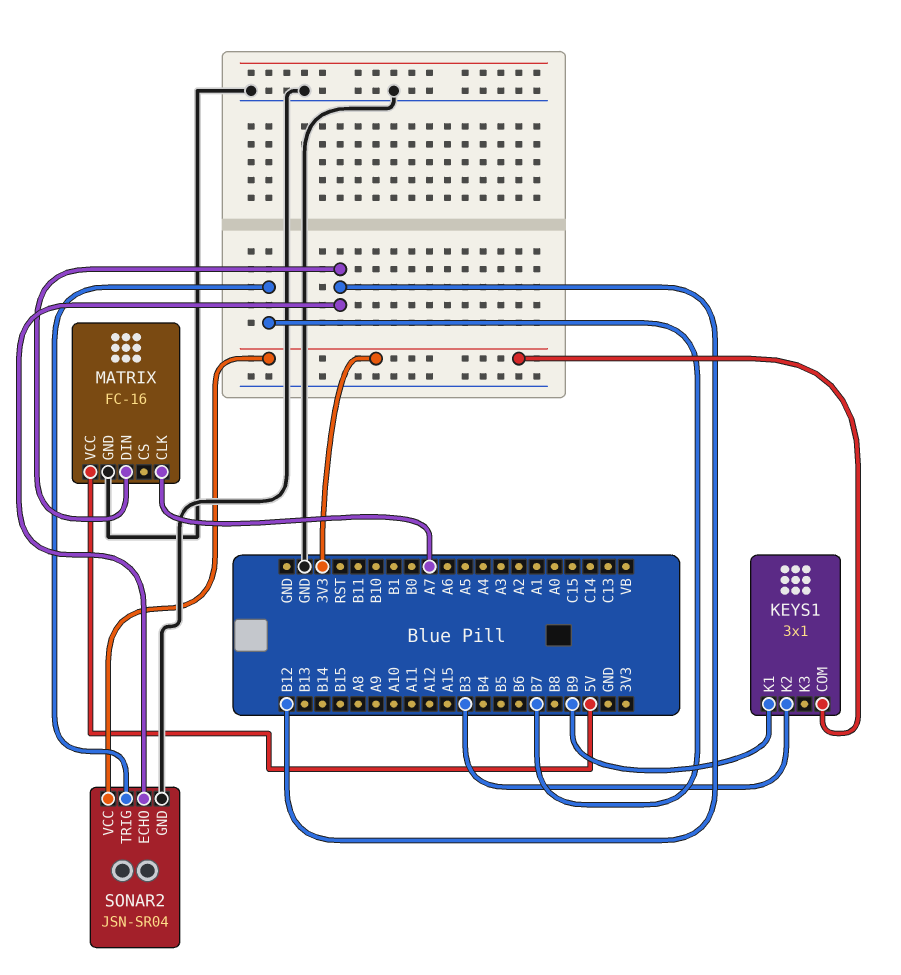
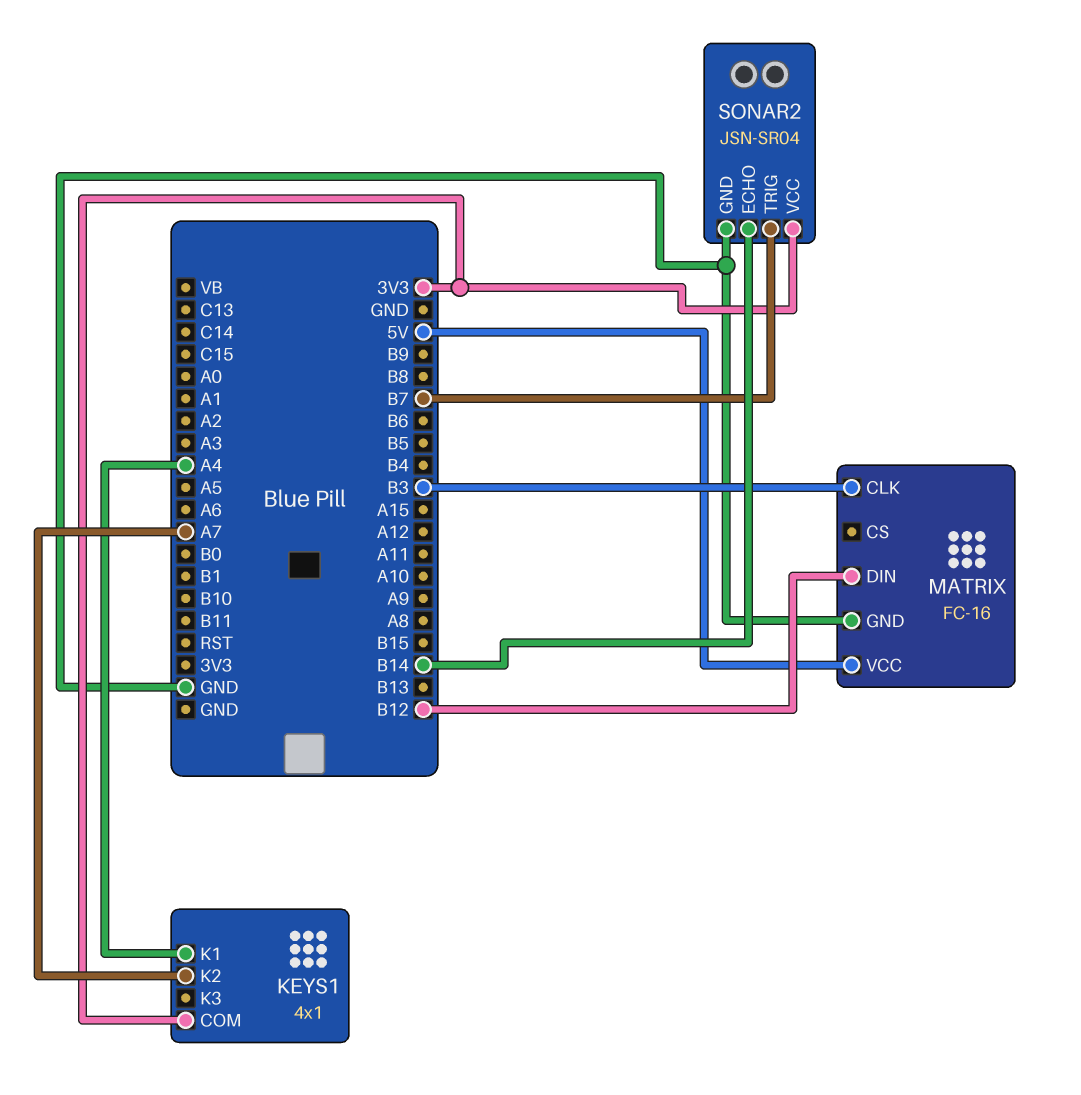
KEYS1: 3x1 -> 4x1
KEYS1 pin K1: B9 -> A4
KEYS1 pin K2: B3 -> A7
MATRIX pin CLK: A7 -> B3
SONAR2 pin ECHO: B12 -> B14

